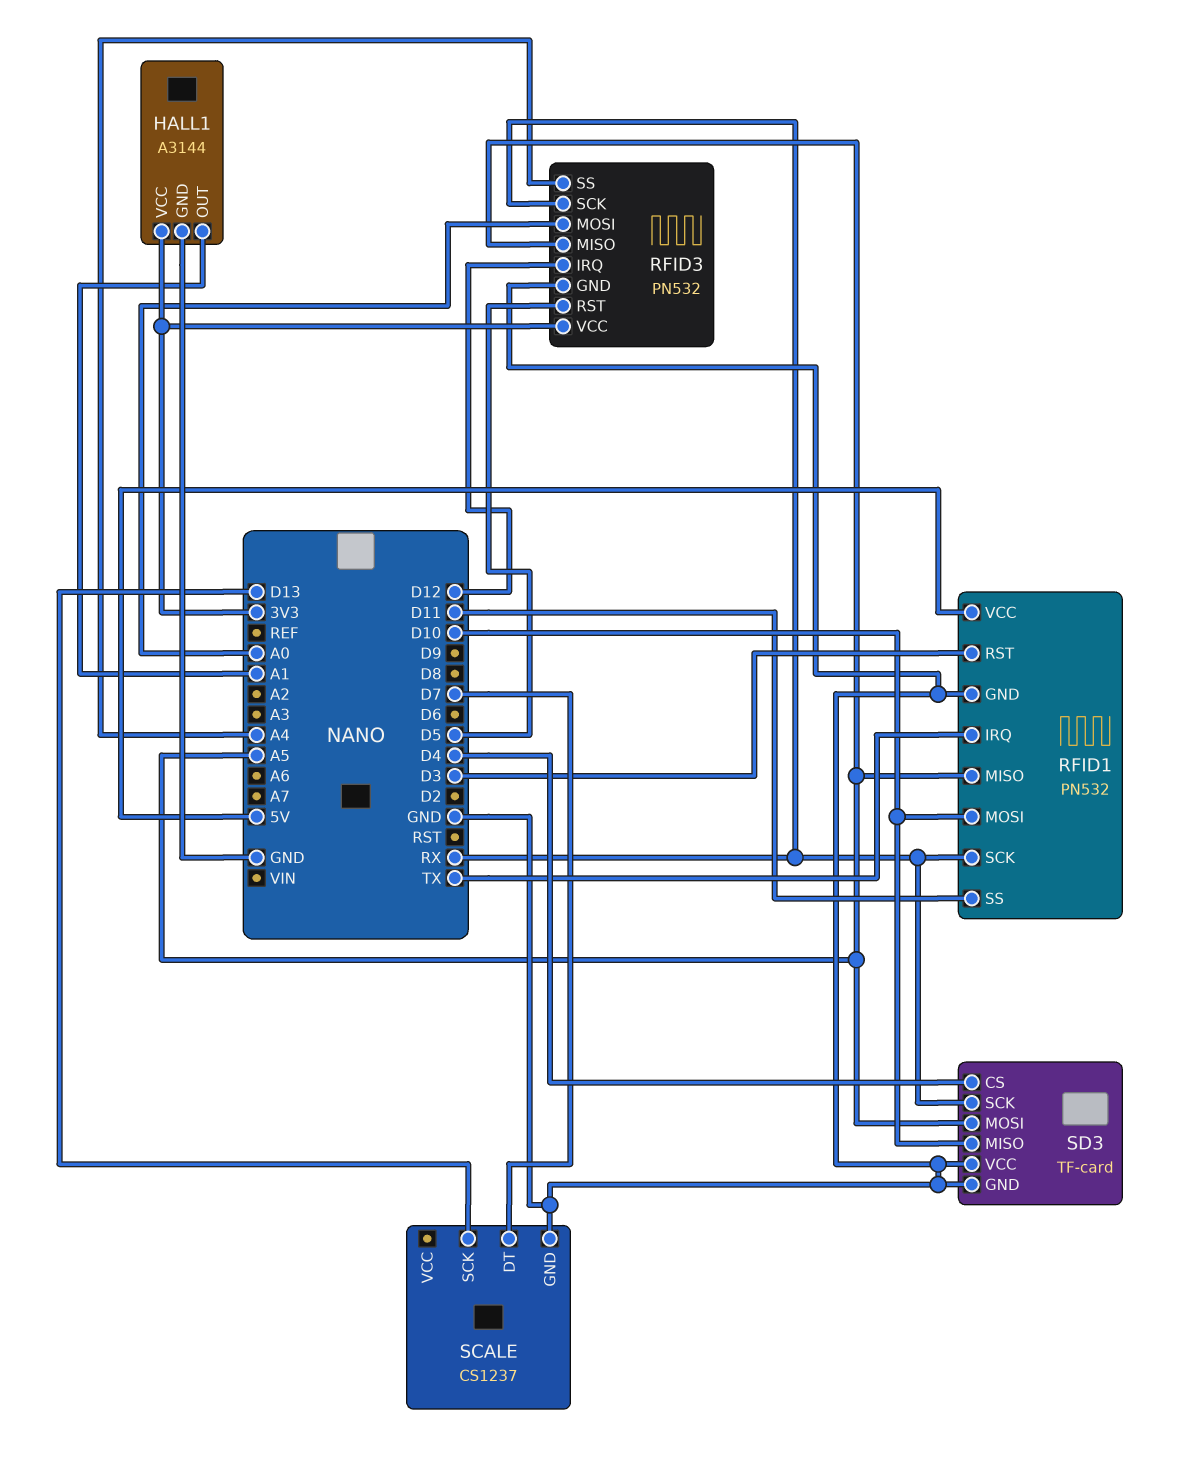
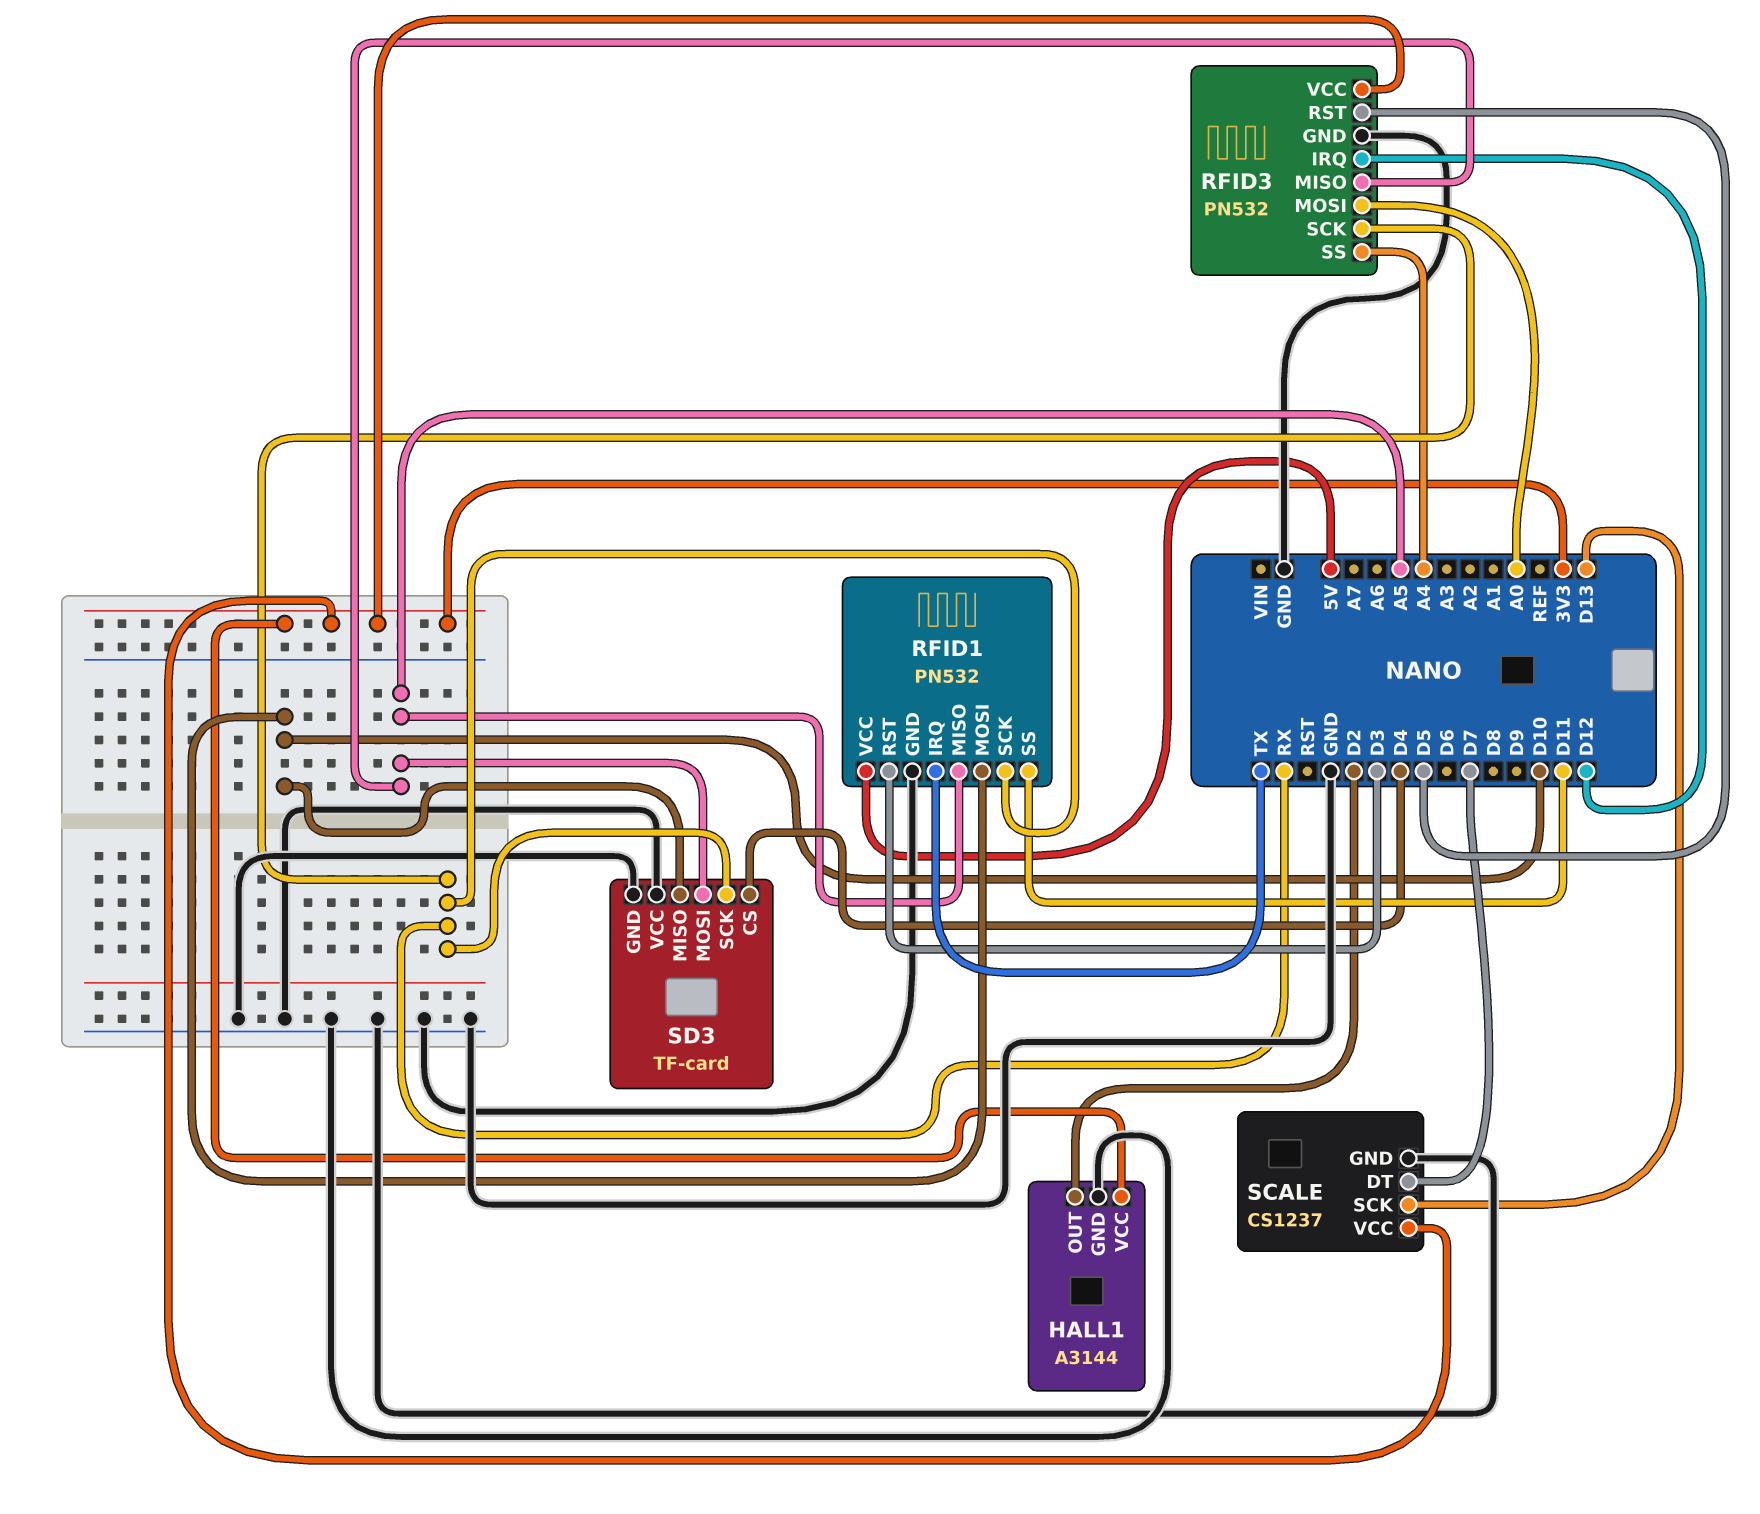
HALL1 pin OUT: A1 -> D2
SCALE pin VCC: none -> 3V3

